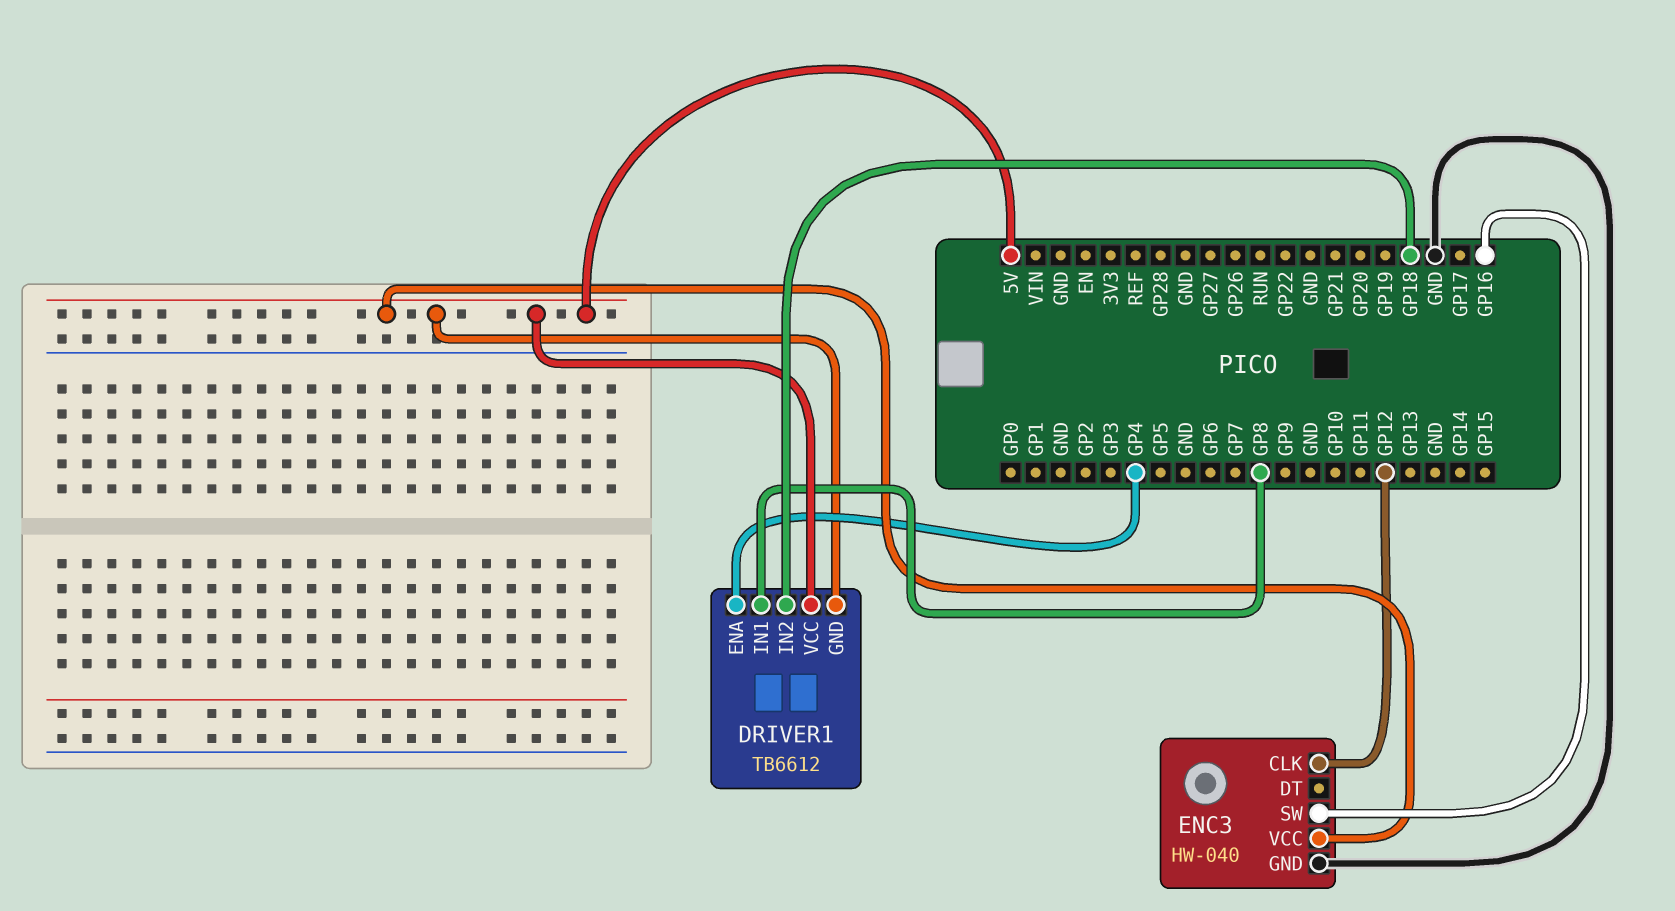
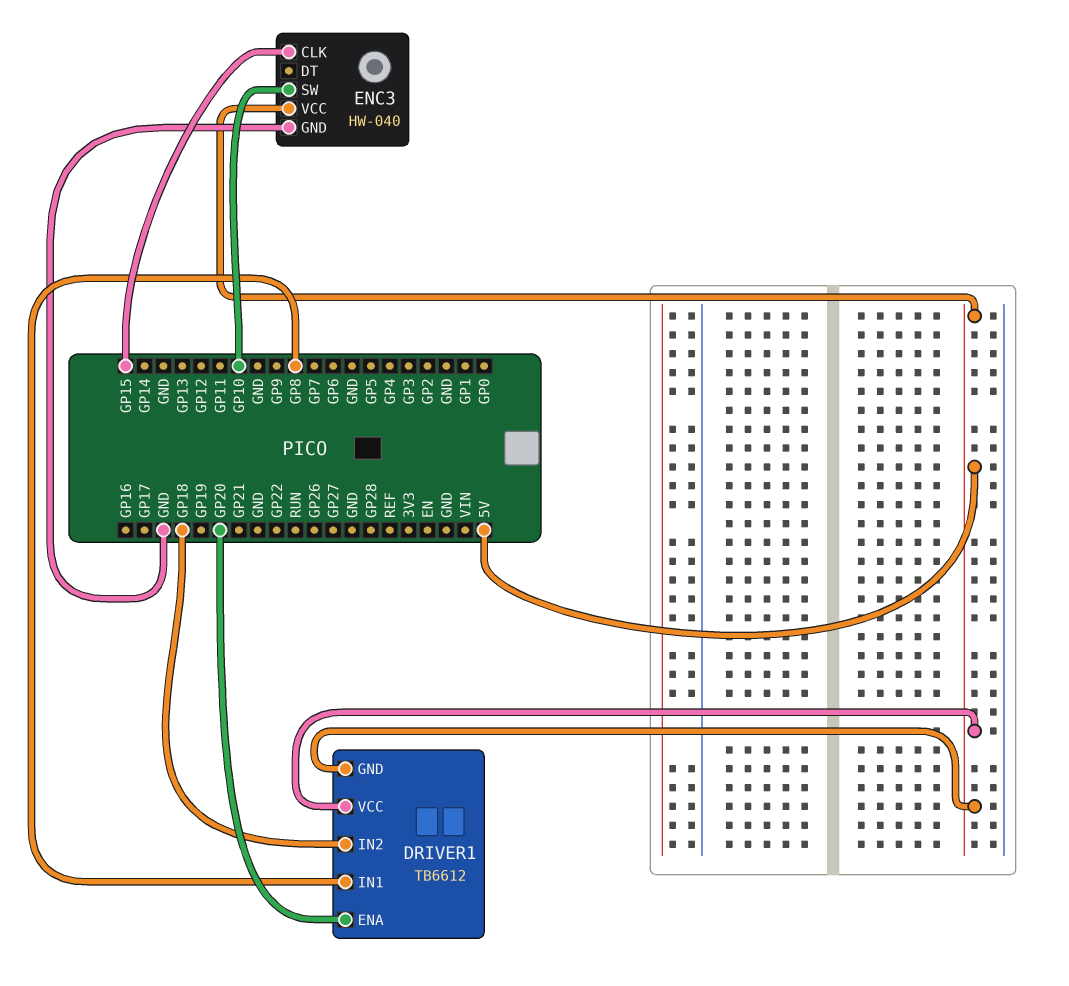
DRIVER1 pin ENA: GP4 -> GP20
ENC3 pin CLK: GP12 -> GP15
ENC3 pin SW: GP16 -> GP10

